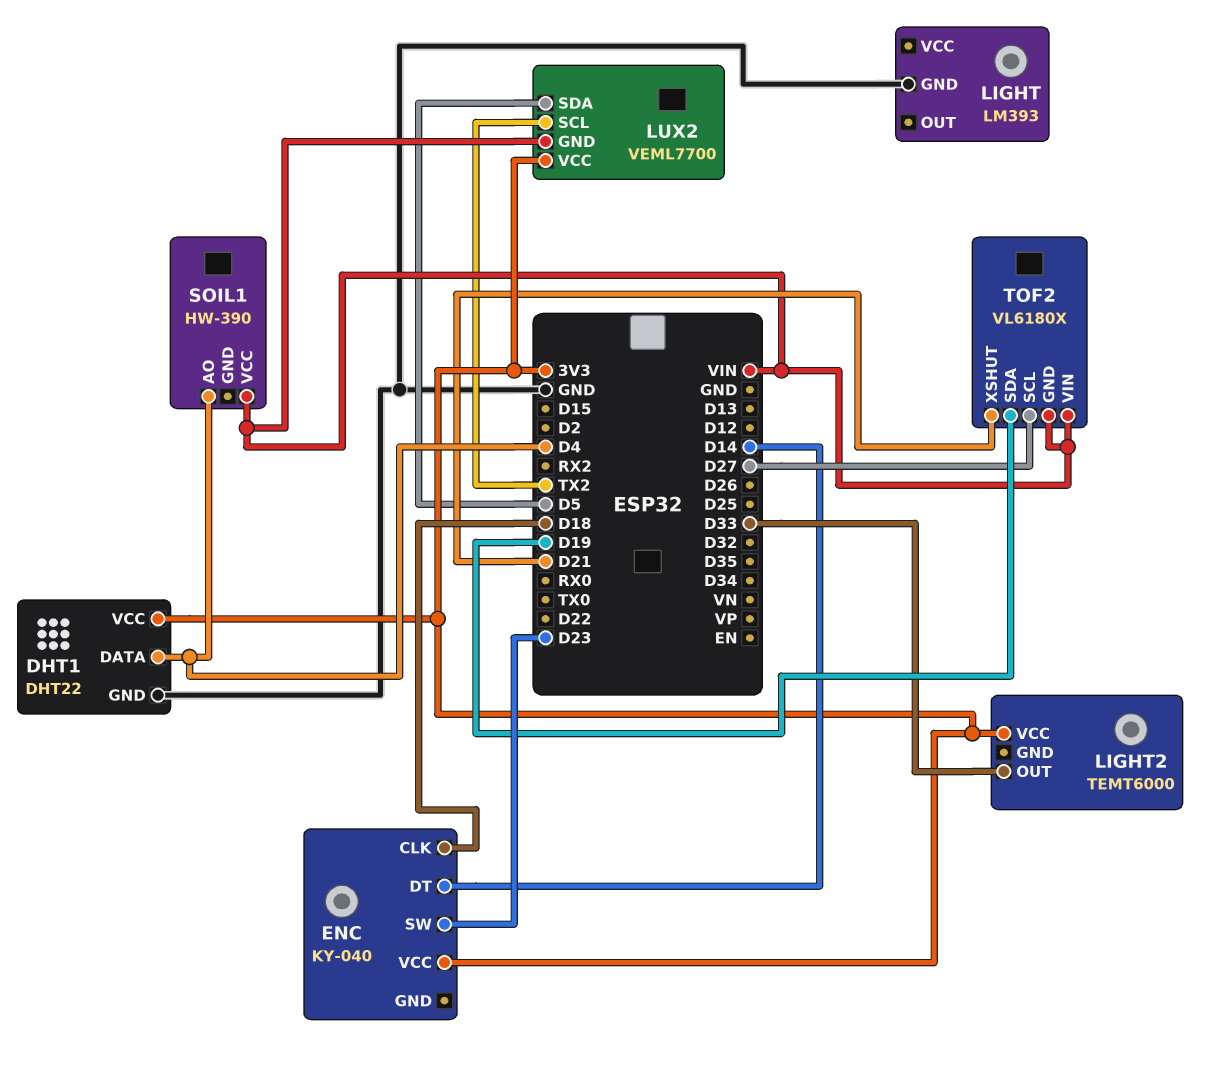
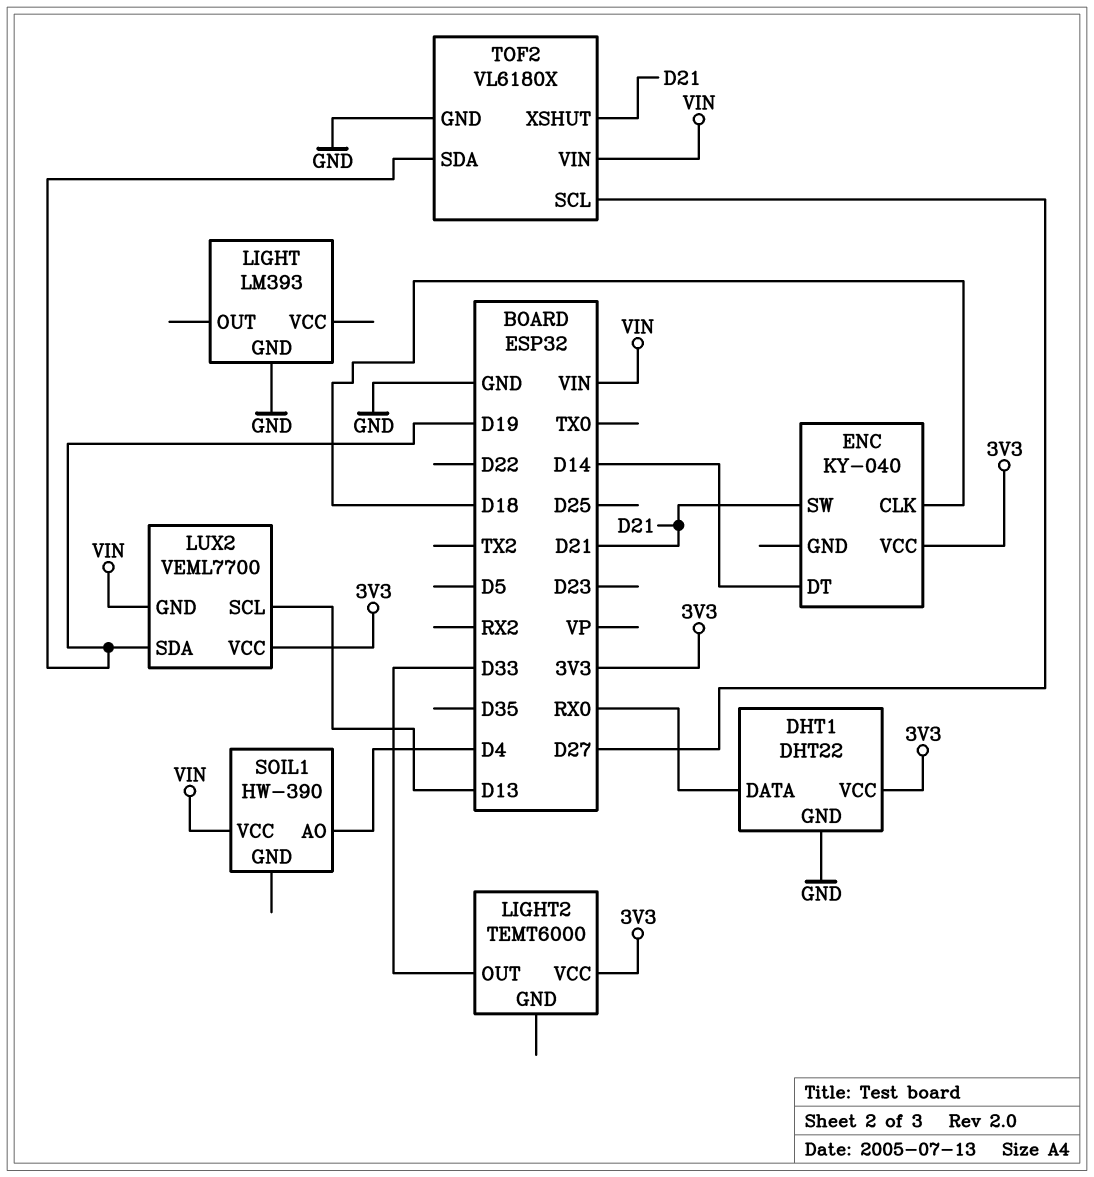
DHT1 pin DATA: D4 -> RX0
ENC pin SW: D23 -> D21
LUX2 pin SCL: TX2 -> D13
LUX2 pin SDA: D5 -> D19
TOF2 pin GND: VIN -> GND

